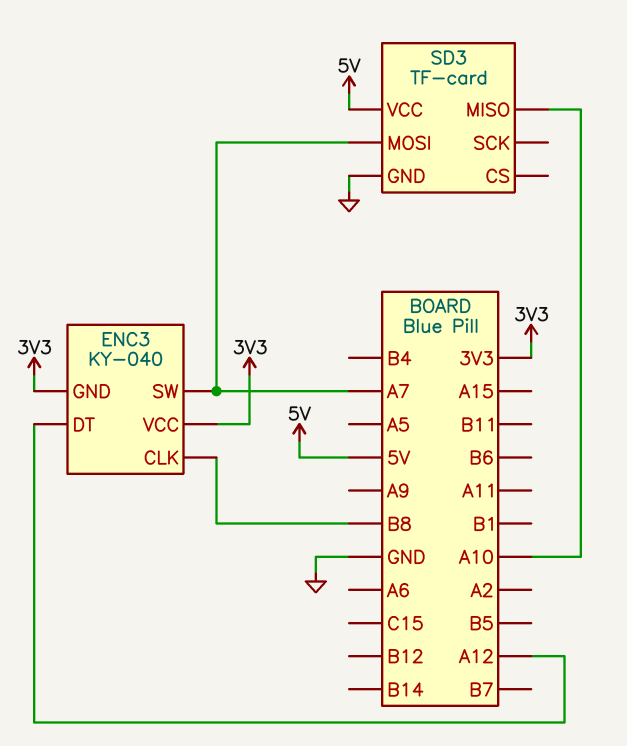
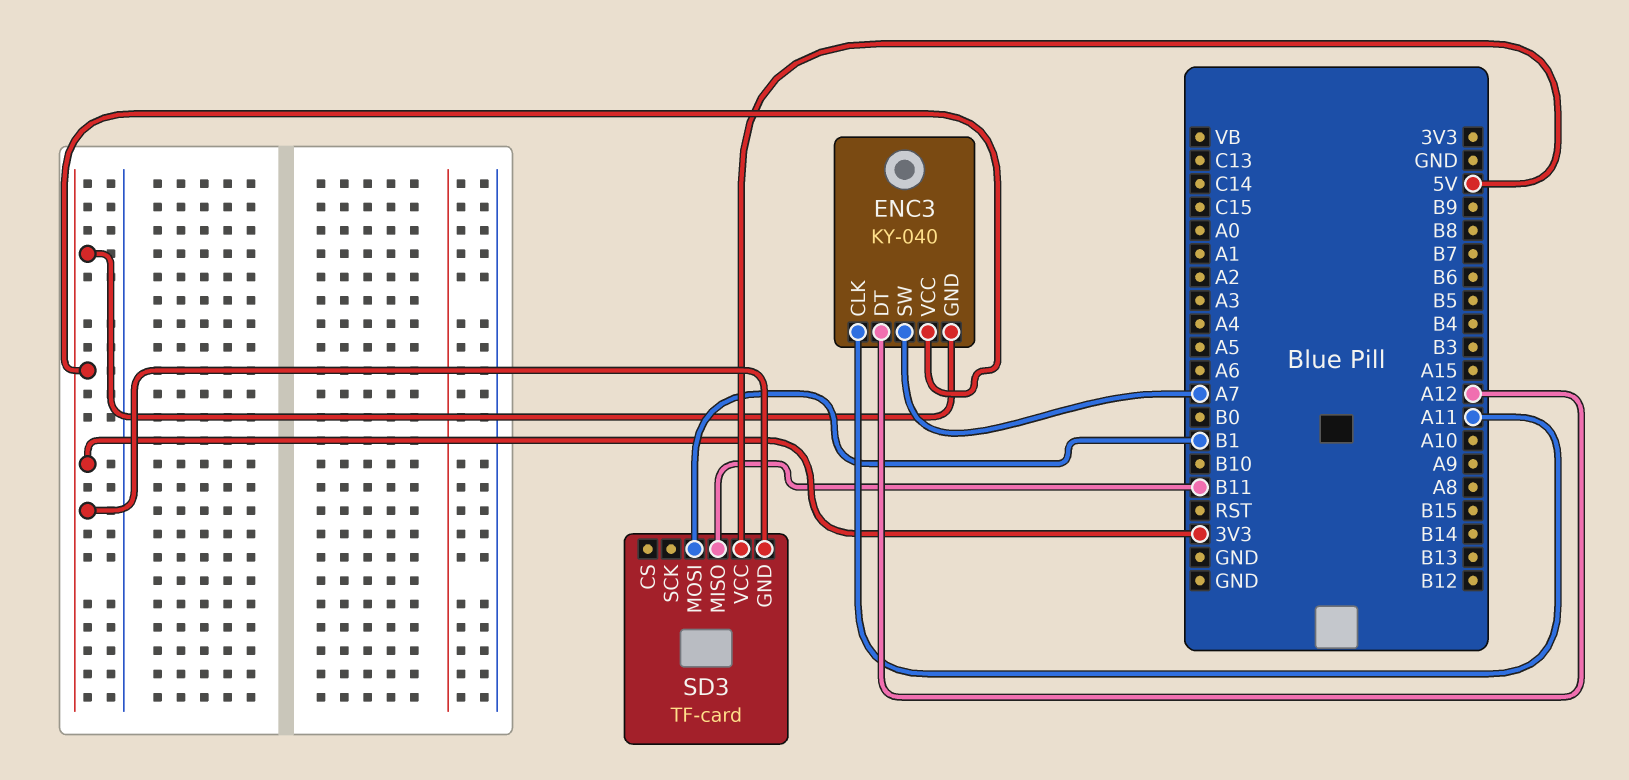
ENC3 pin CLK: B8 -> A11
SD3 pin GND: GND -> 3V3
SD3 pin MISO: A10 -> B11
SD3 pin MOSI: A7 -> B1

